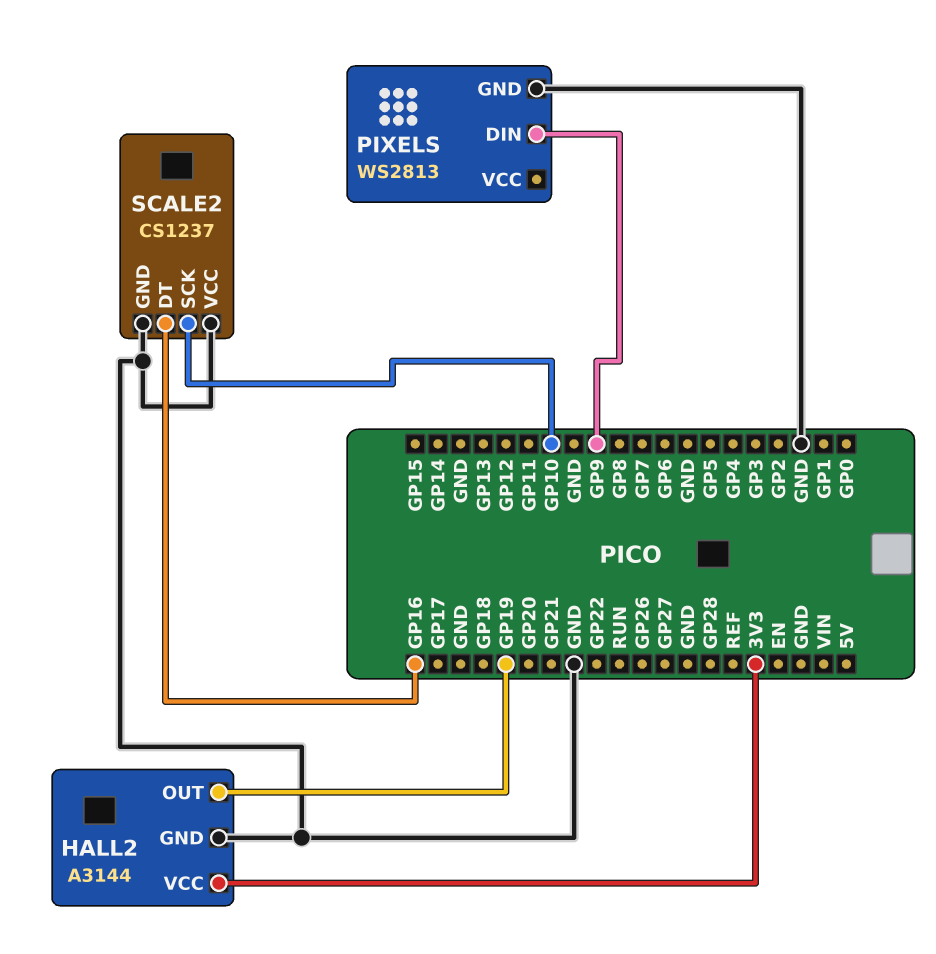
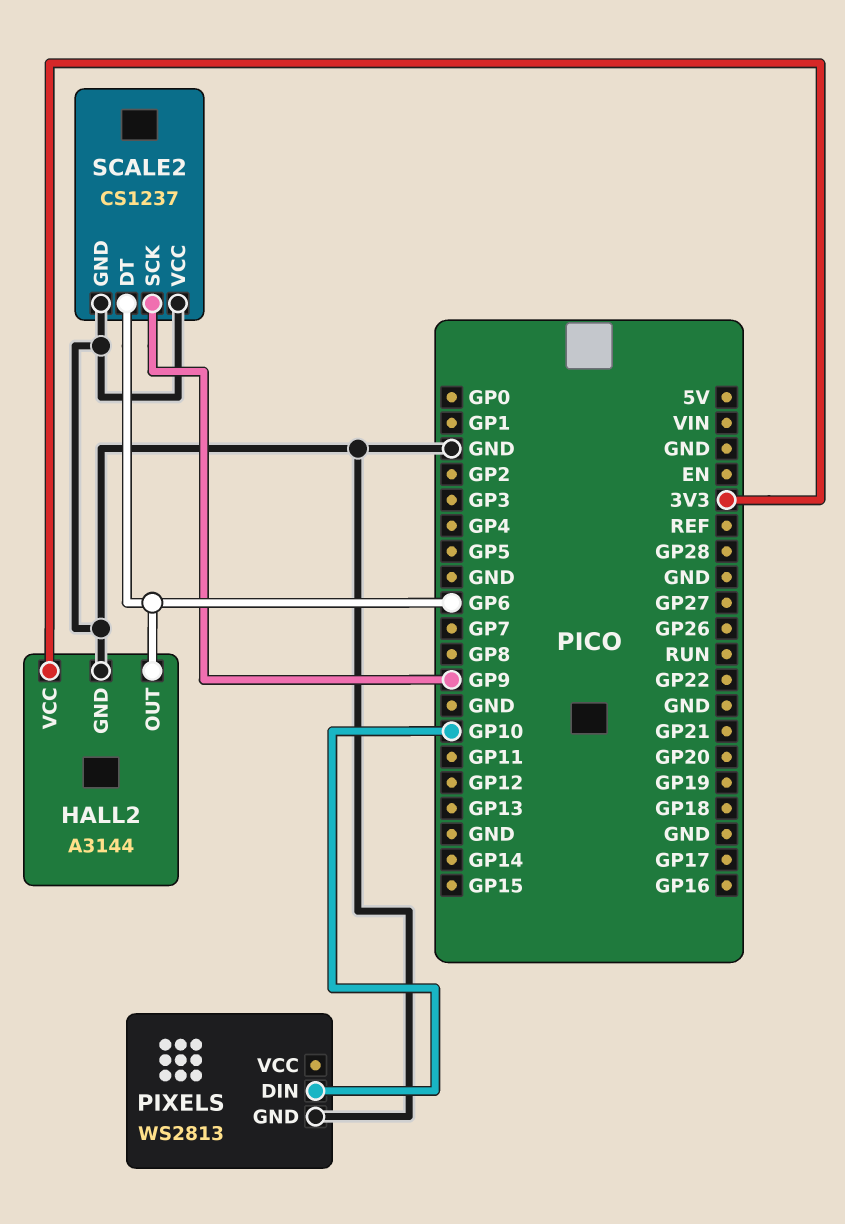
HALL2 pin OUT: GP19 -> GP6
PIXELS pin DIN: GP9 -> GP10
SCALE2 pin DT: GP16 -> GP6
SCALE2 pin SCK: GP10 -> GP9

